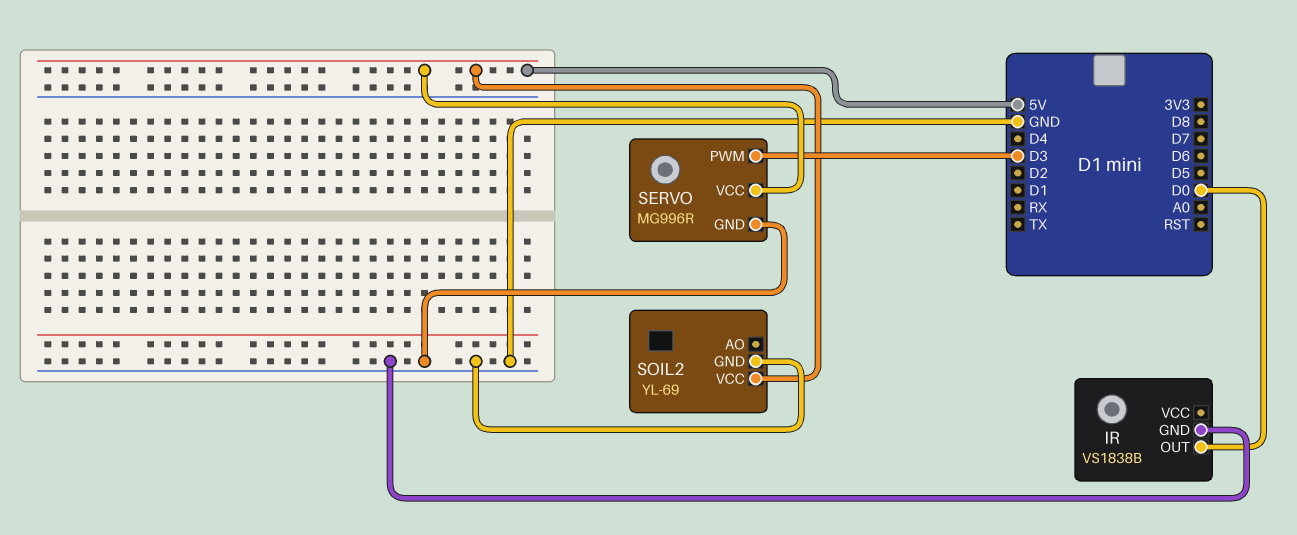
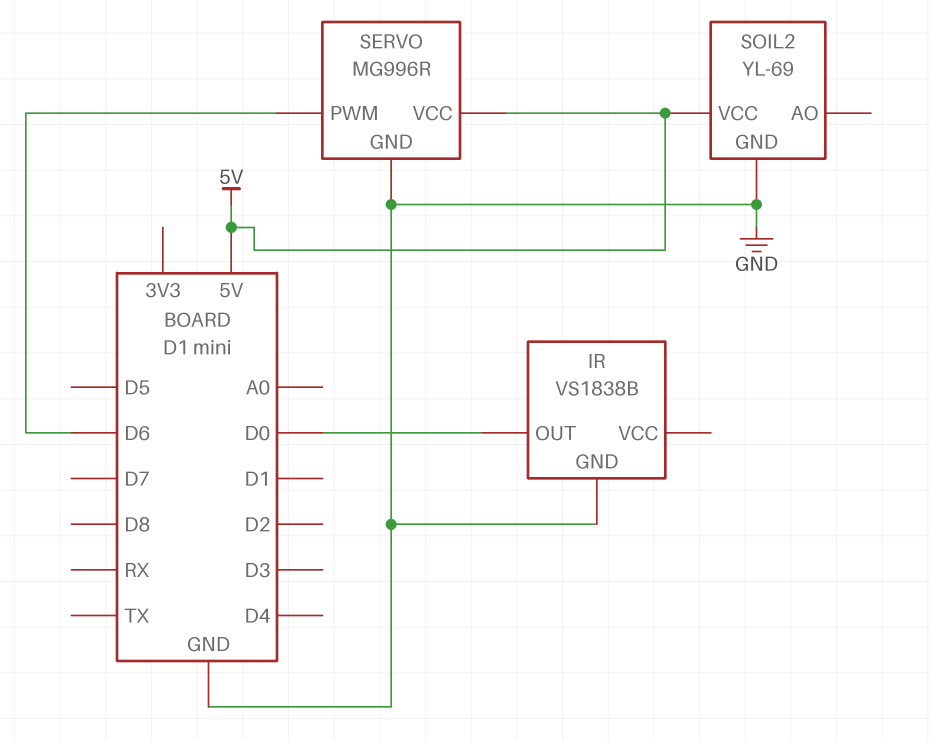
SERVO pin PWM: D3 -> D6

